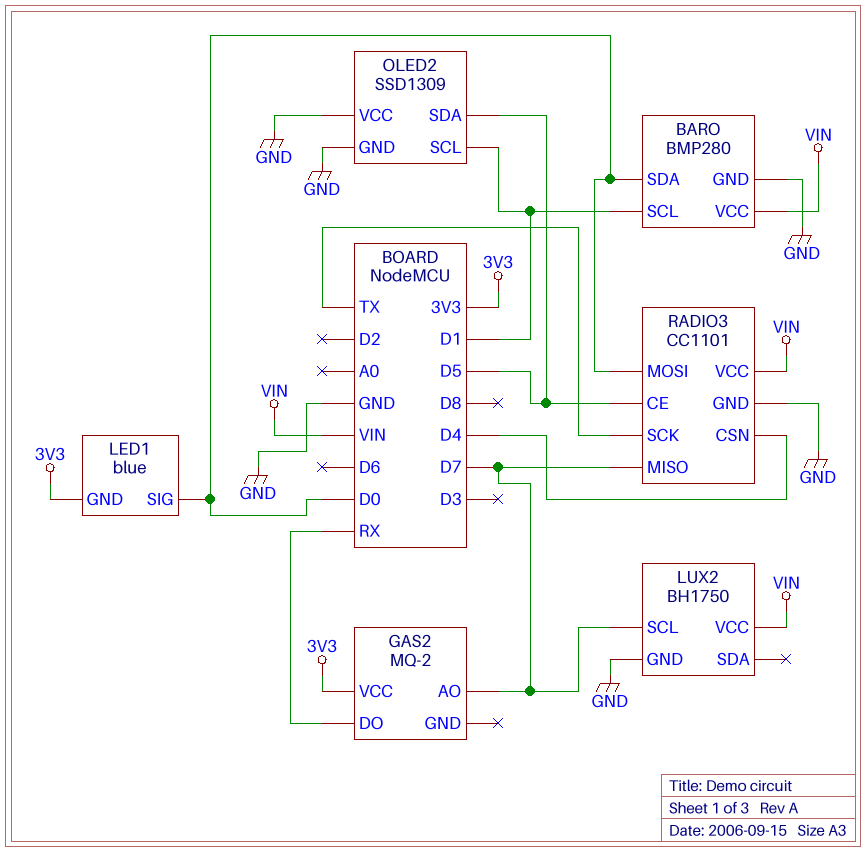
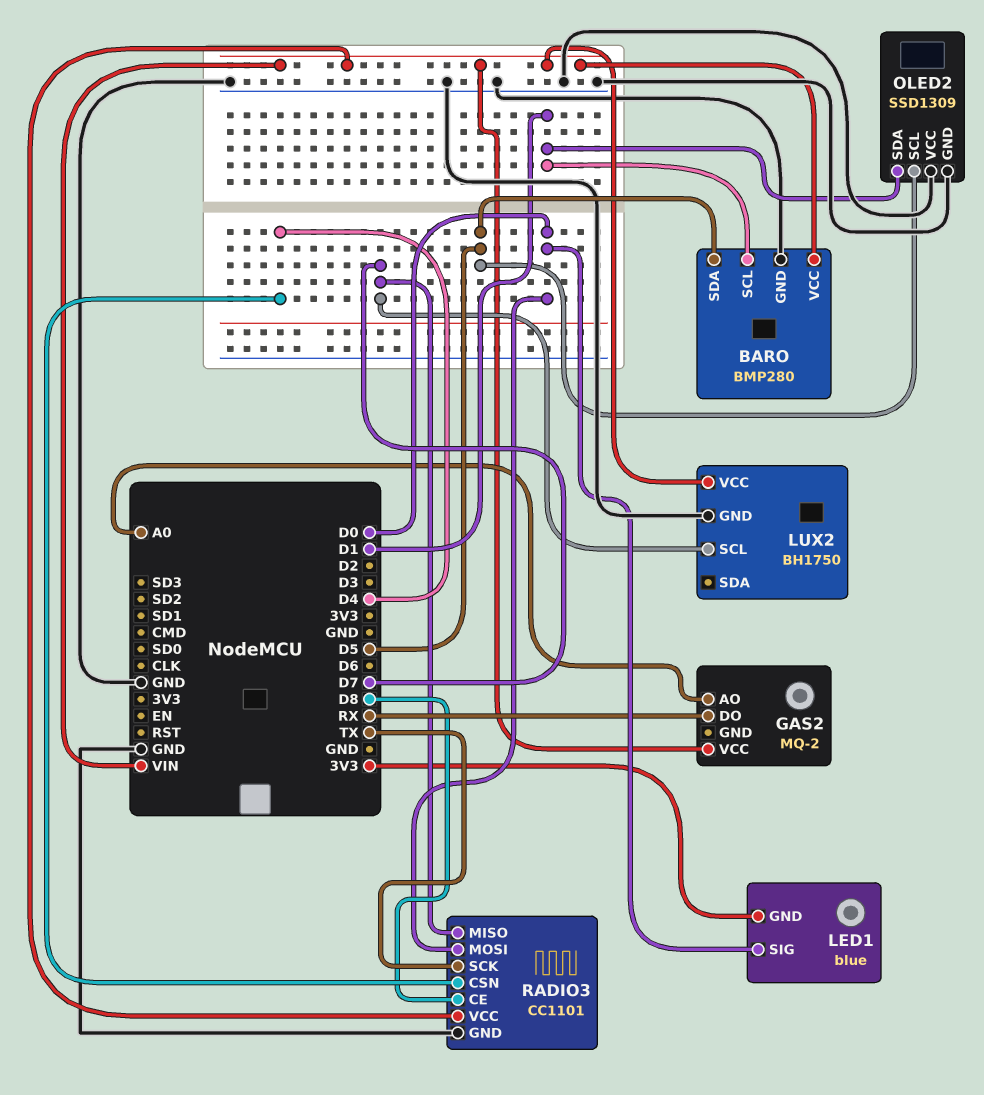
BARO pin SDA: D0 -> D5
GAS2 pin AO: D7 -> A0
GAS2 pin VCC: 3V3 -> VIN
OLED2 pin SCL: D1 -> D5
OLED2 pin SDA: D5 -> D1
RADIO3 pin CE: D5 -> D8

